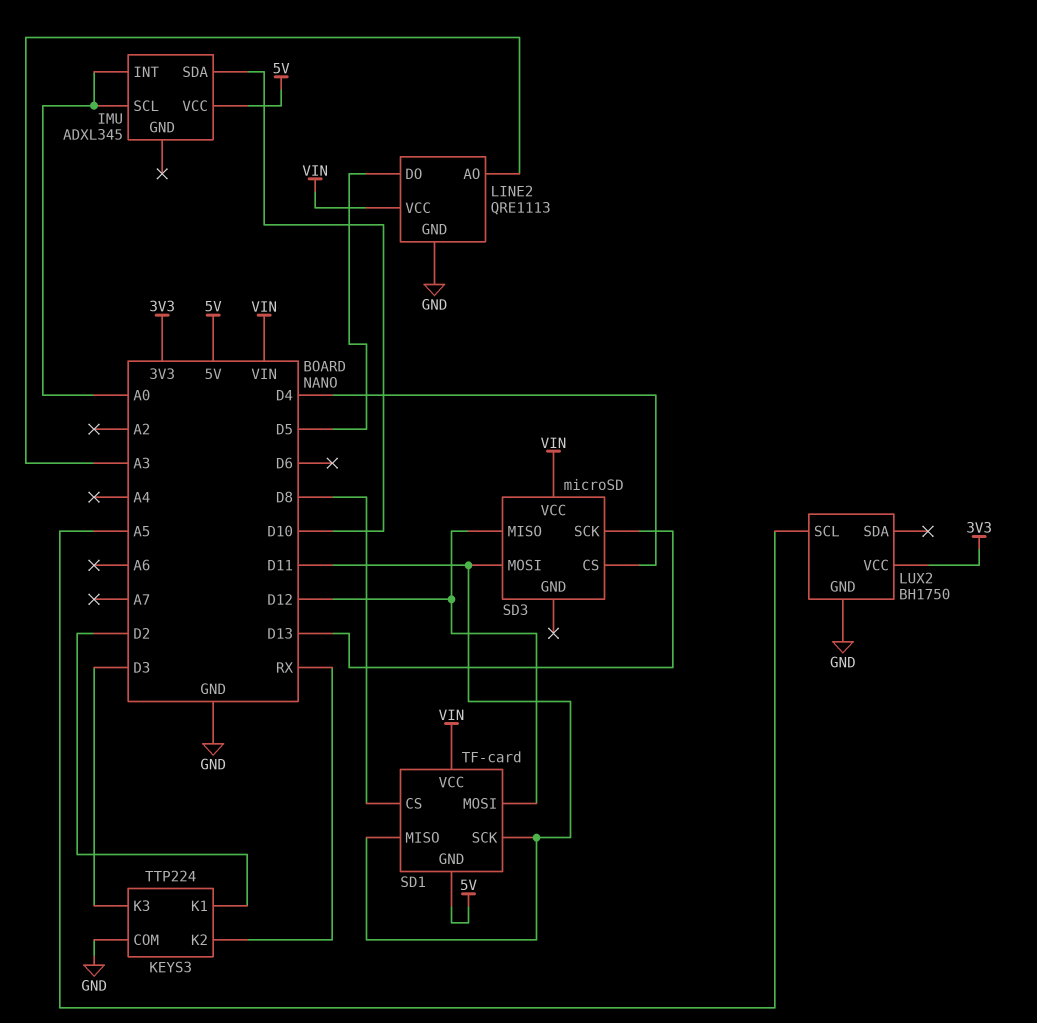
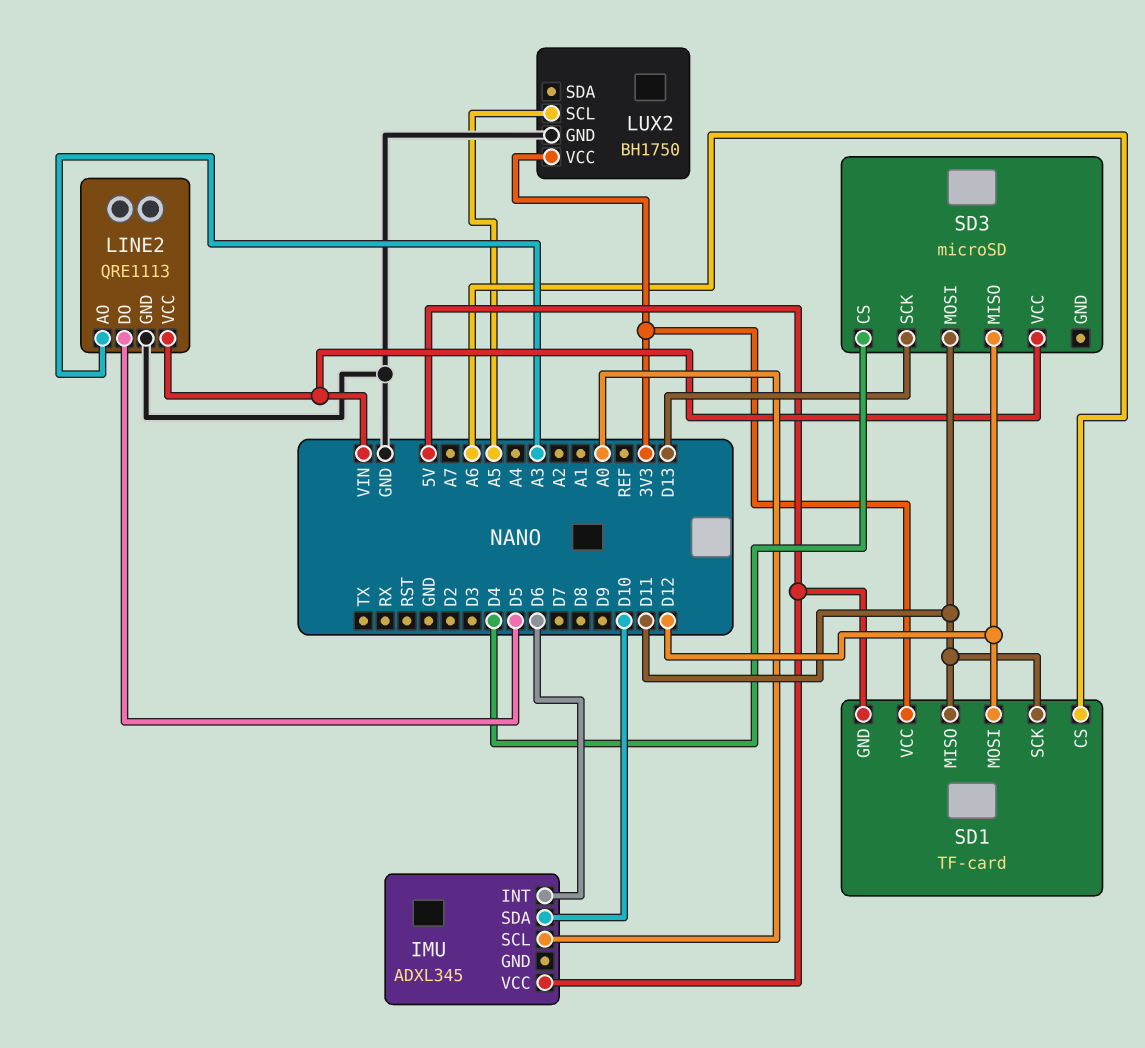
IMU pin INT: A0 -> D6
KEYS3: TTP224 -> none
KEYS3 pin COM: GND -> none
KEYS3 pin K1: D2 -> none
KEYS3 pin K2: RX -> none
KEYS3 pin K3: D3 -> none
SD1 pin CS: D8 -> A6
SD1 pin VCC: VIN -> 3V3

